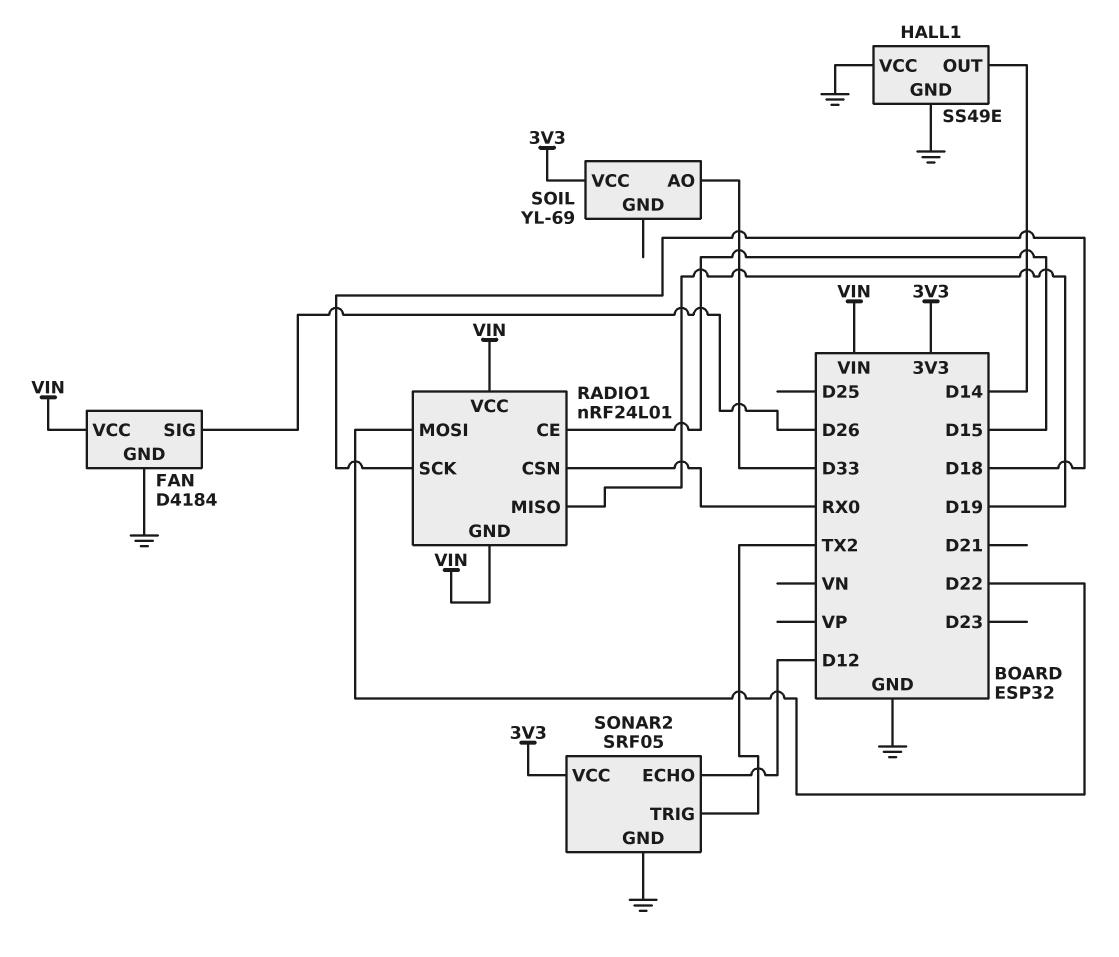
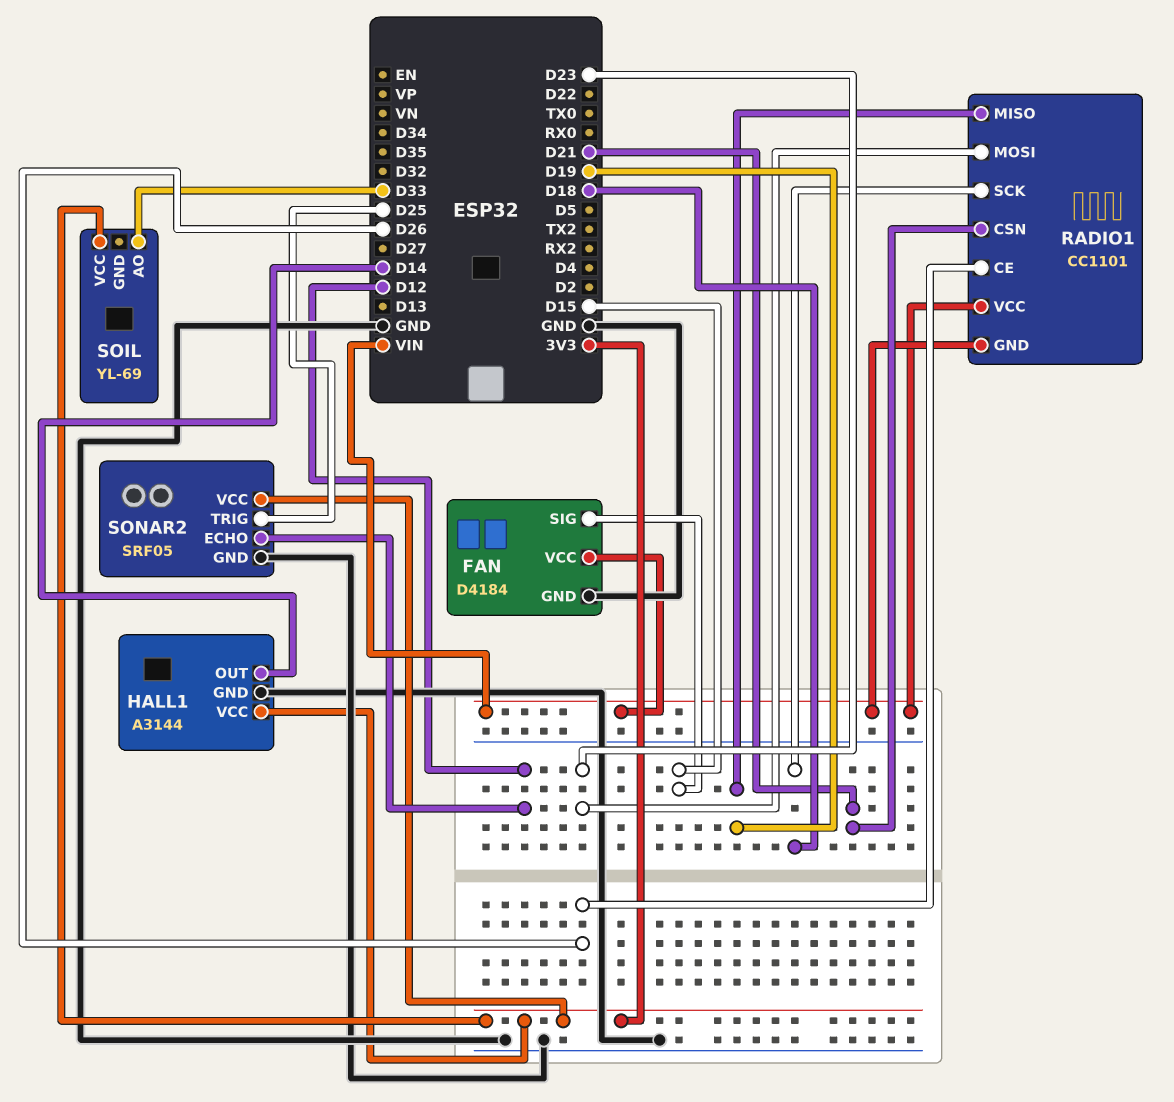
FAN pin SIG: D26 -> D15
HALL1: SS49E -> A3144
HALL1 pin VCC: GND -> 3V3
RADIO1: nRF24L01 -> CC1101
RADIO1 pin CE: D15 -> D26
RADIO1 pin CSN: RX0 -> D21
RADIO1 pin MOSI: D22 -> D23
SONAR2 pin TRIG: TX2 -> D25

